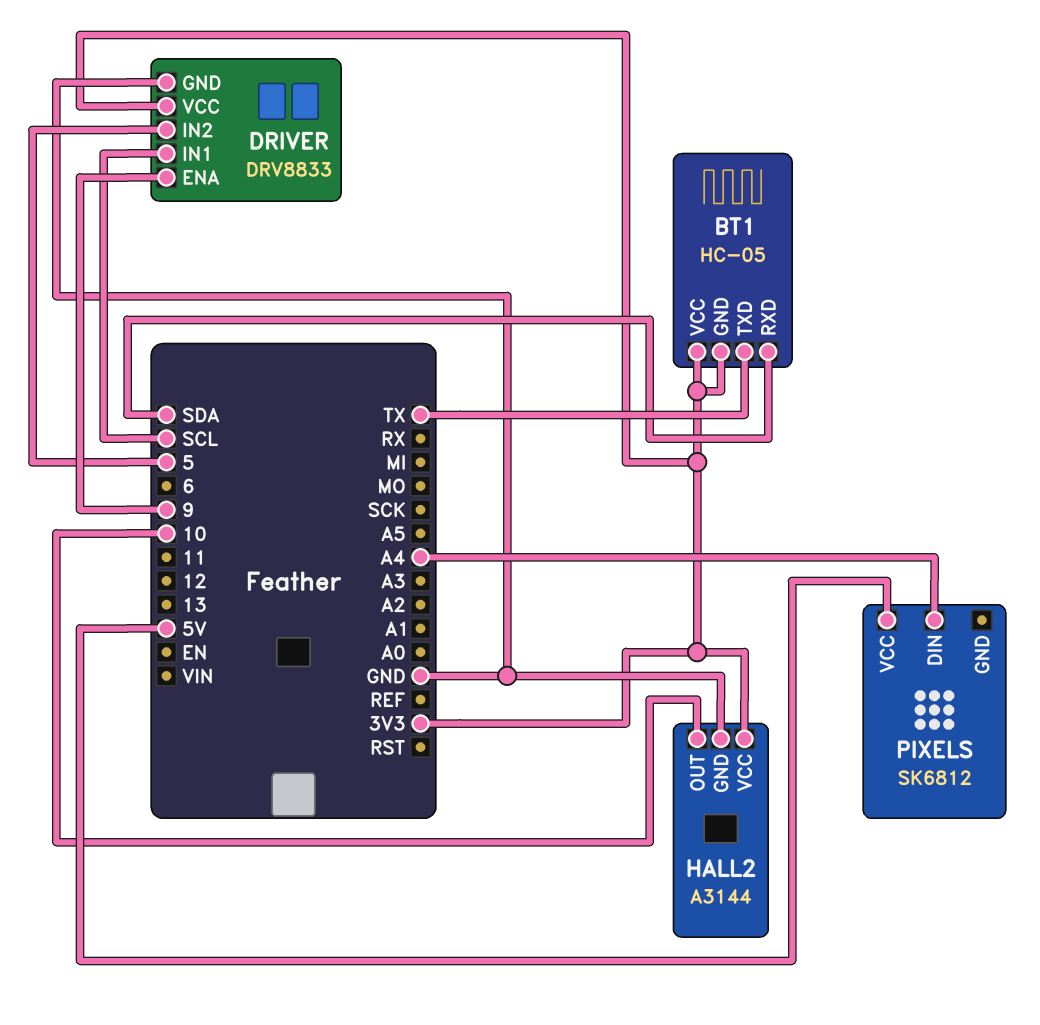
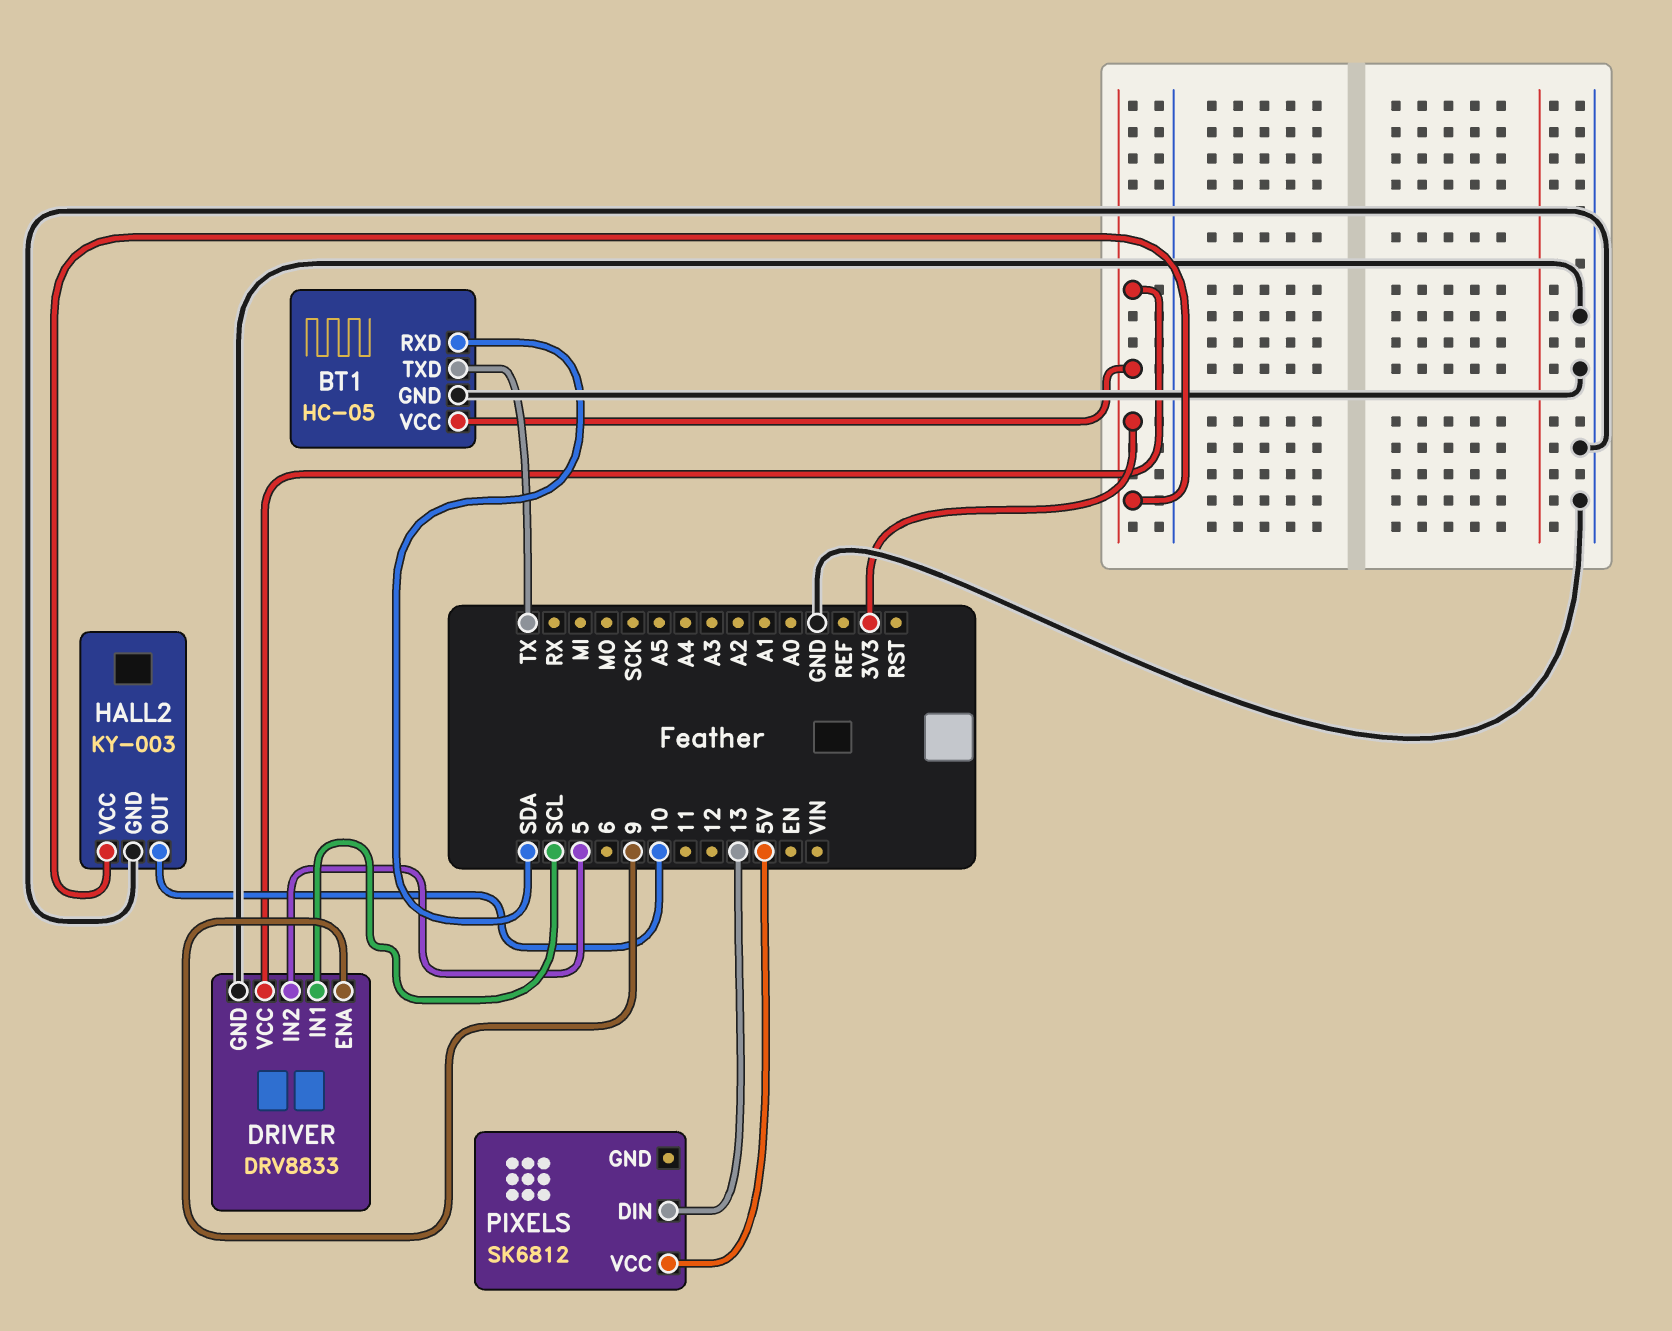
BT1 pin GND: 3V3 -> GND
HALL2: A3144 -> KY-003
PIXELS pin DIN: A4 -> 13

